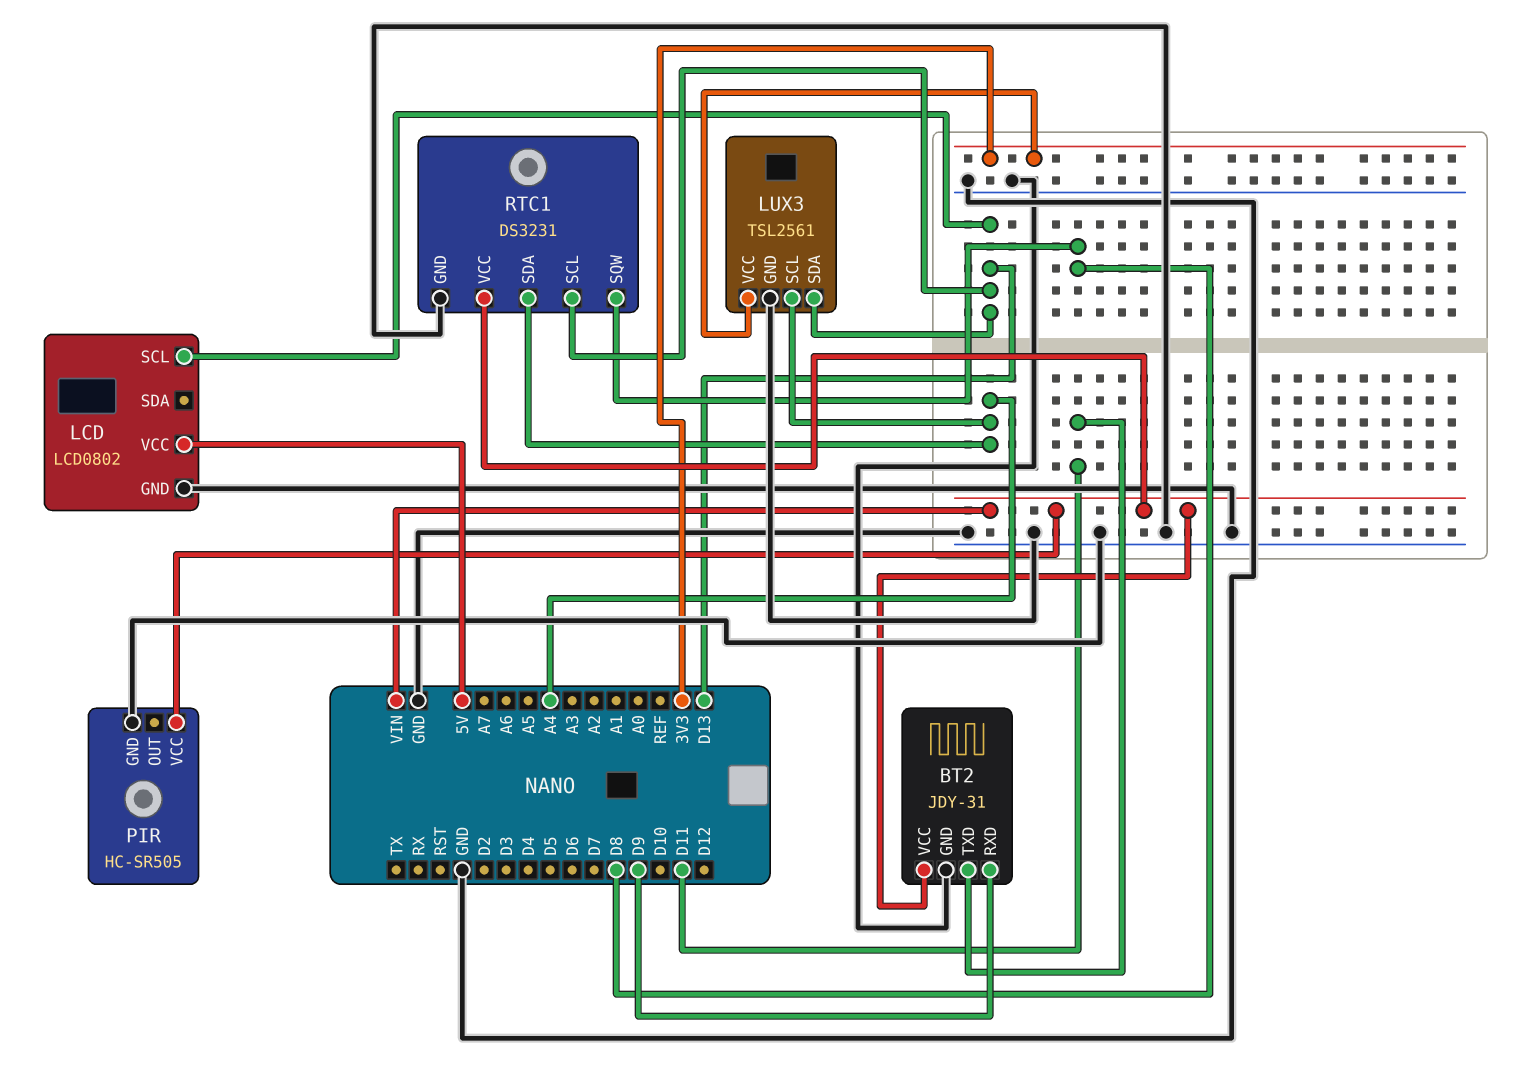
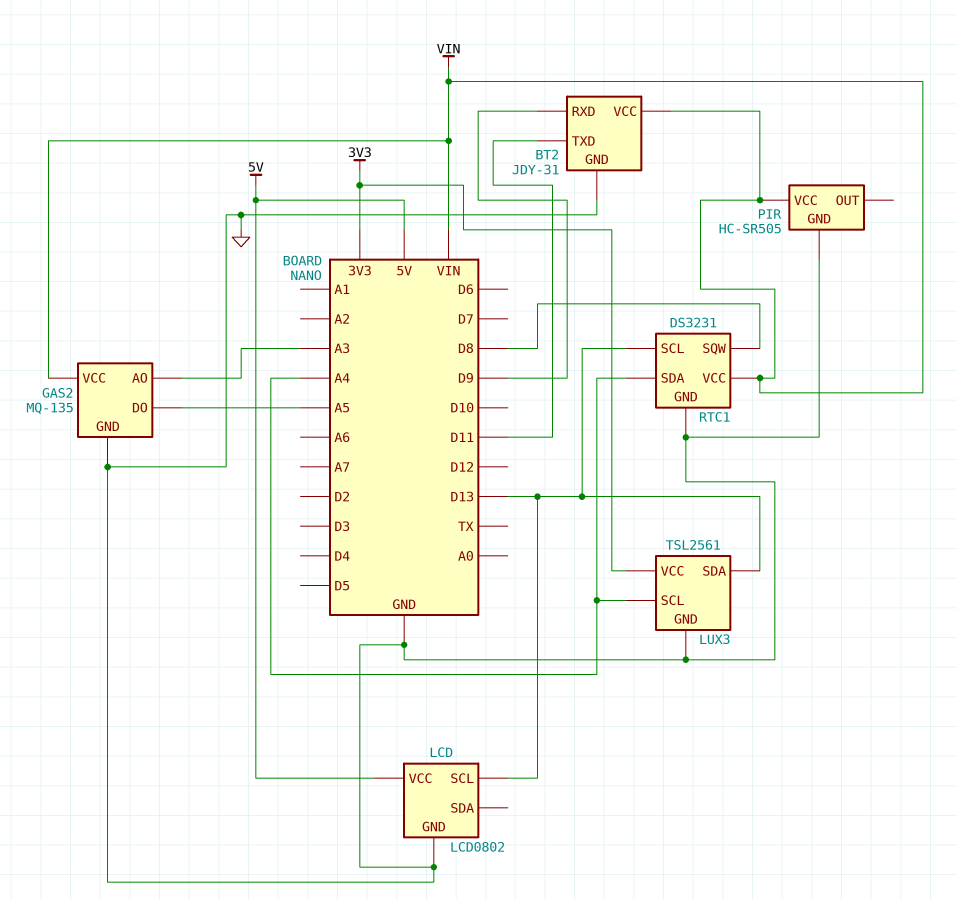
GAS2: none -> MQ-135
GAS2 pin AO: none -> A3
GAS2 pin DO: none -> A5
GAS2 pin GND: none -> GND
GAS2 pin VCC: none -> VIN

